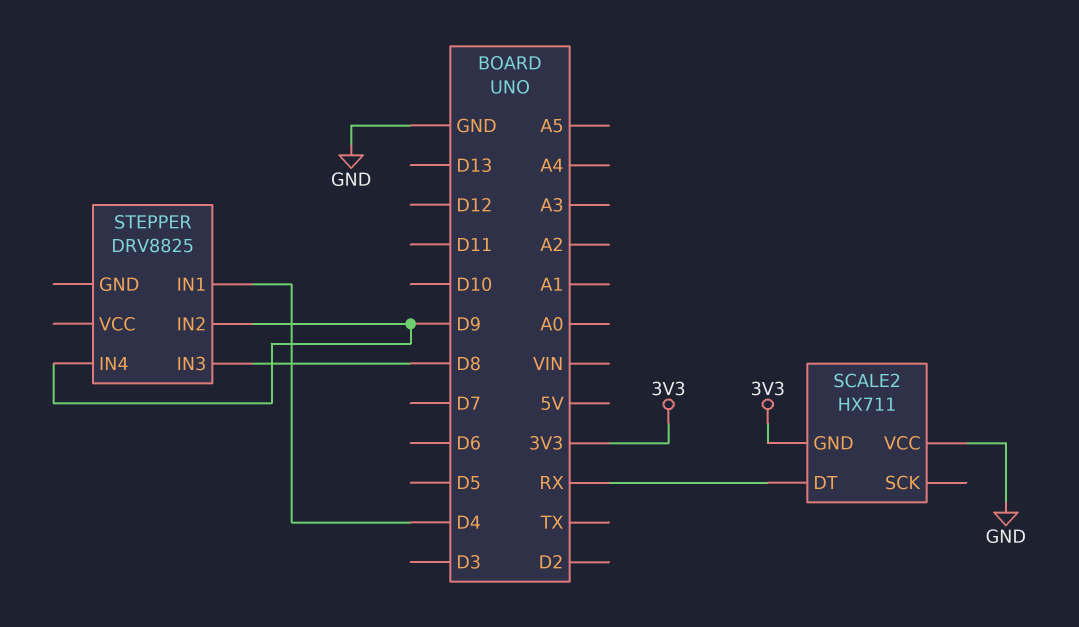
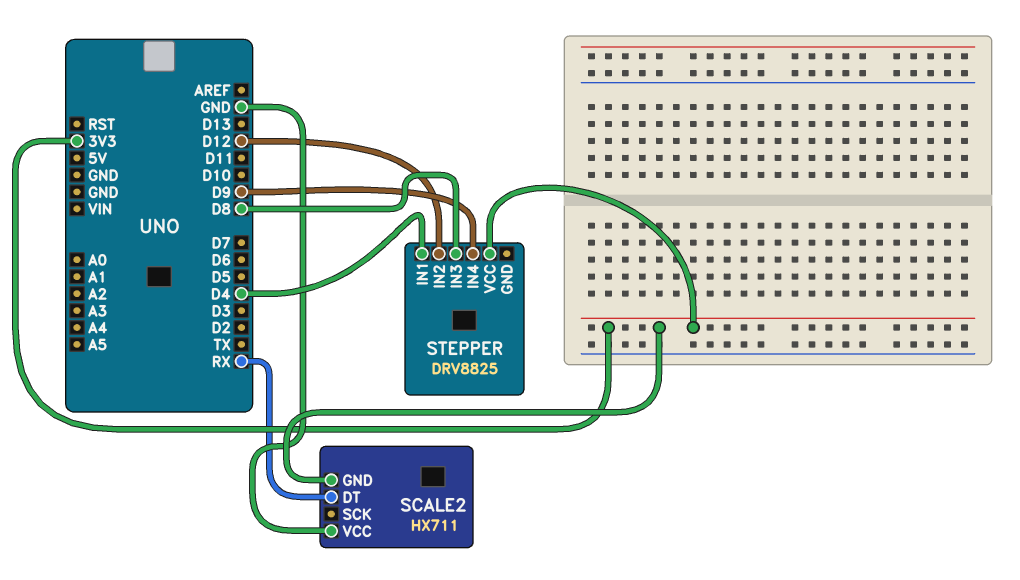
STEPPER pin IN2: D9 -> D12
STEPPER pin VCC: none -> 3V3

